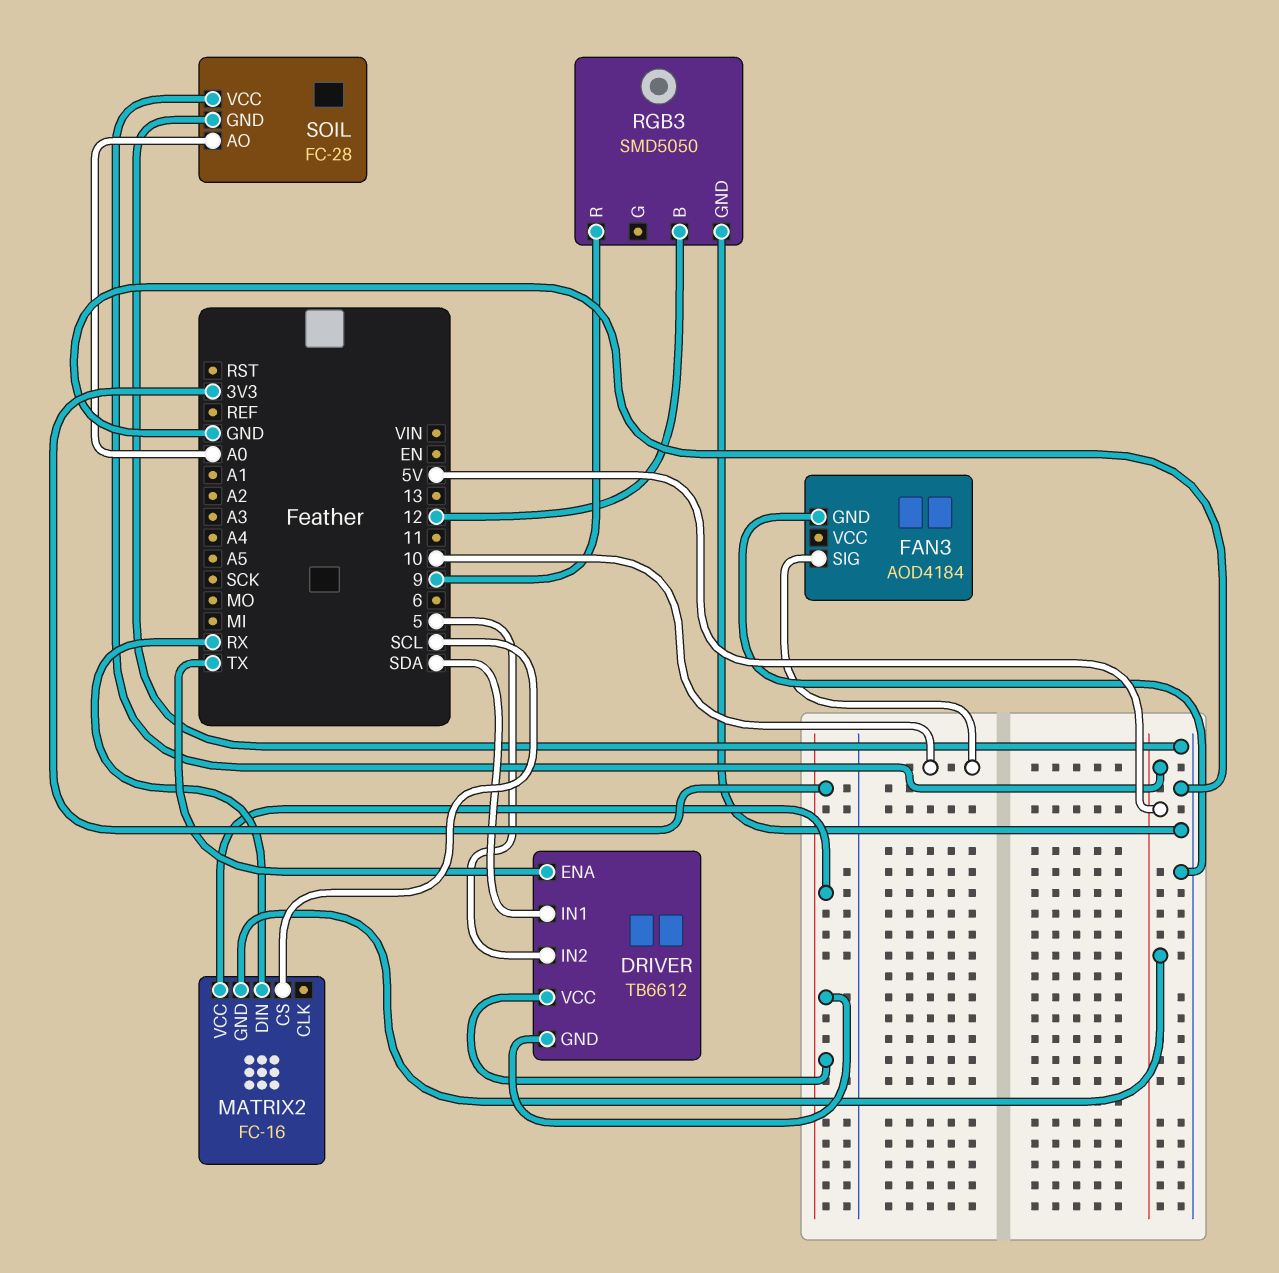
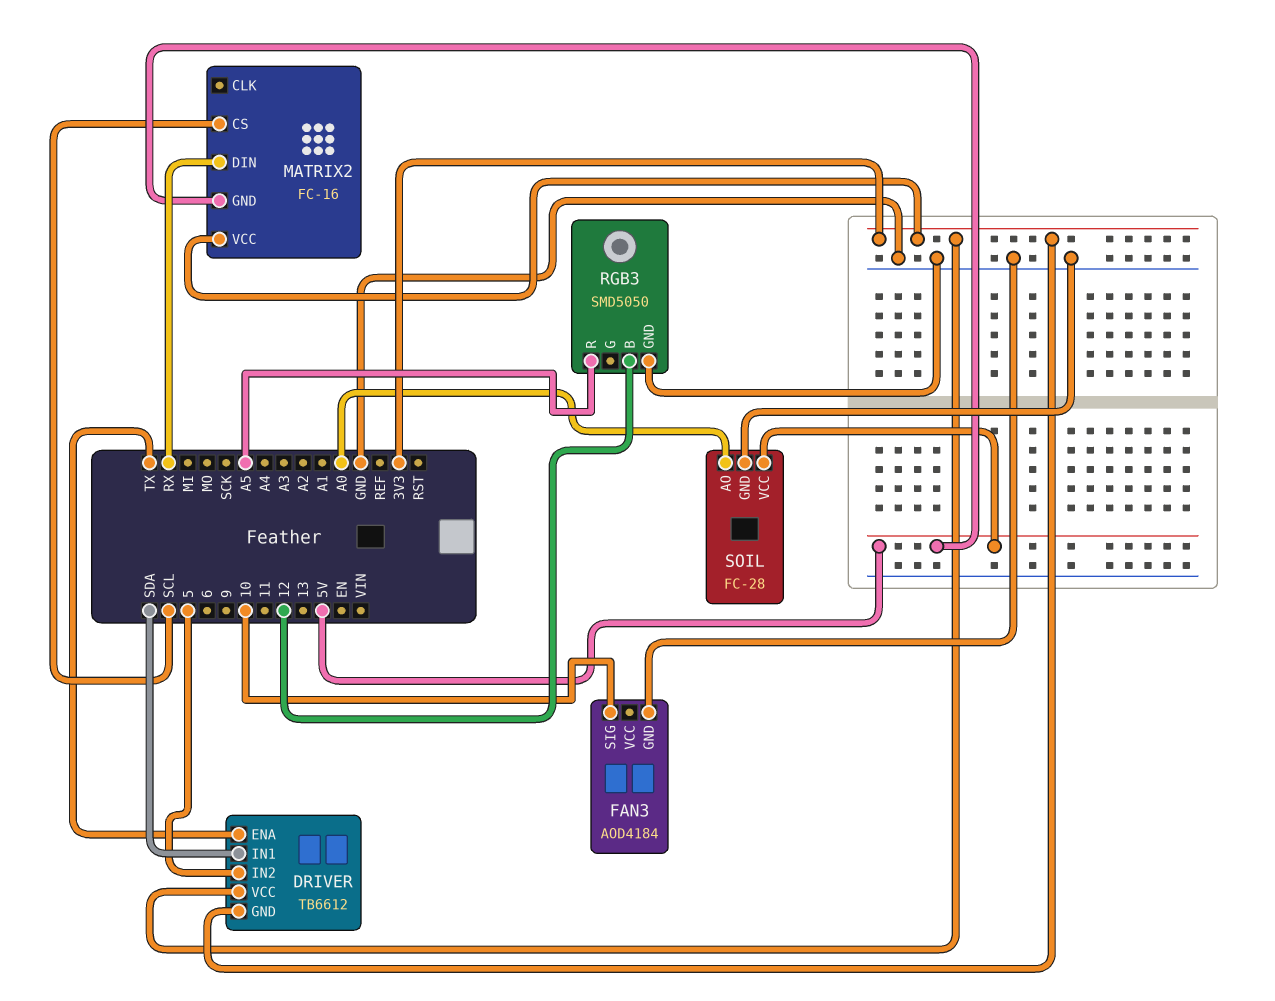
RGB3 pin R: 9 -> A5

